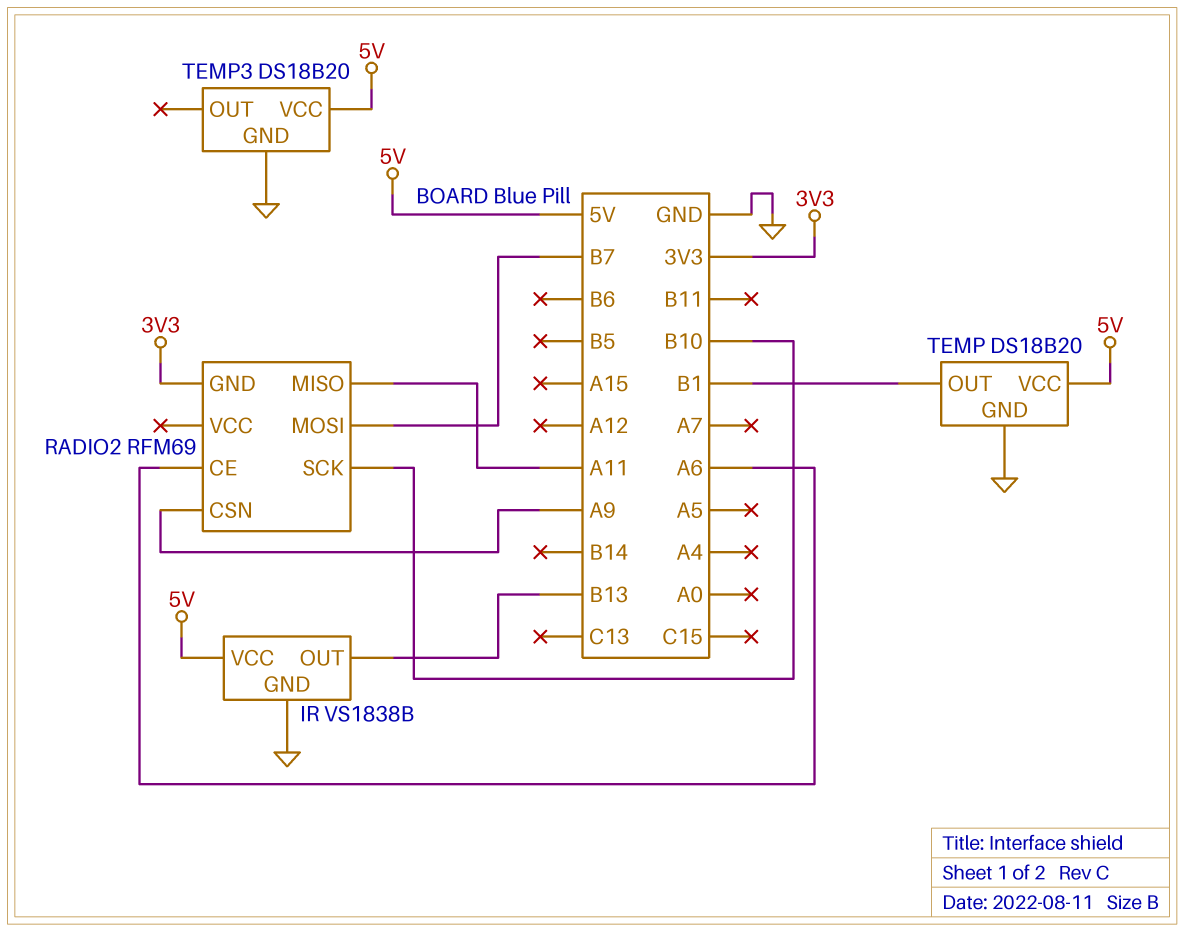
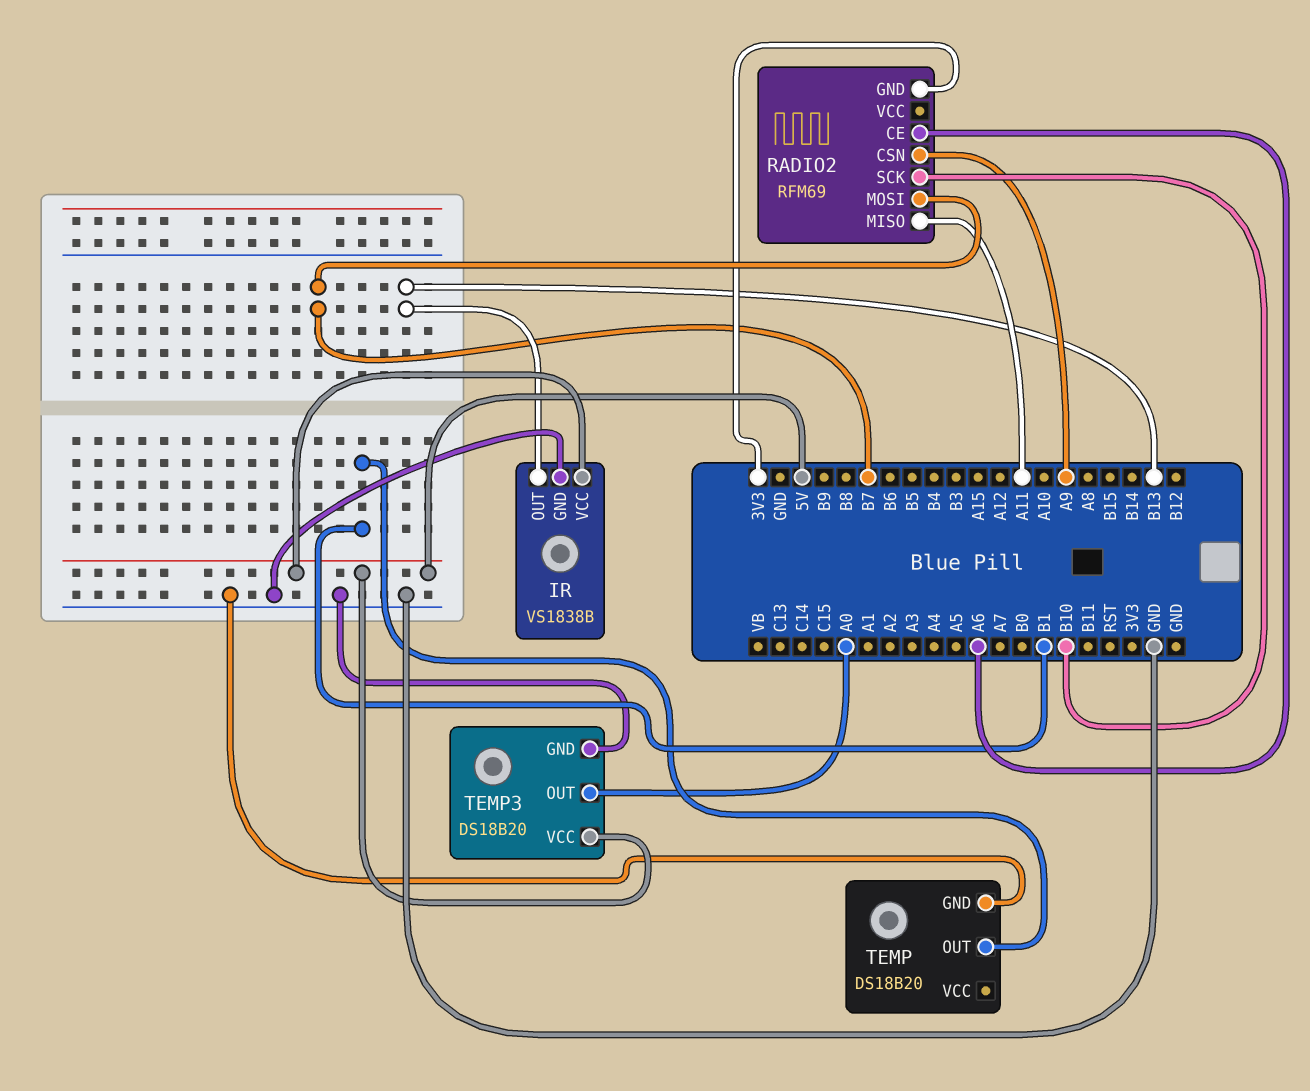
TEMP pin VCC: 5V -> none
TEMP3 pin OUT: none -> A0

